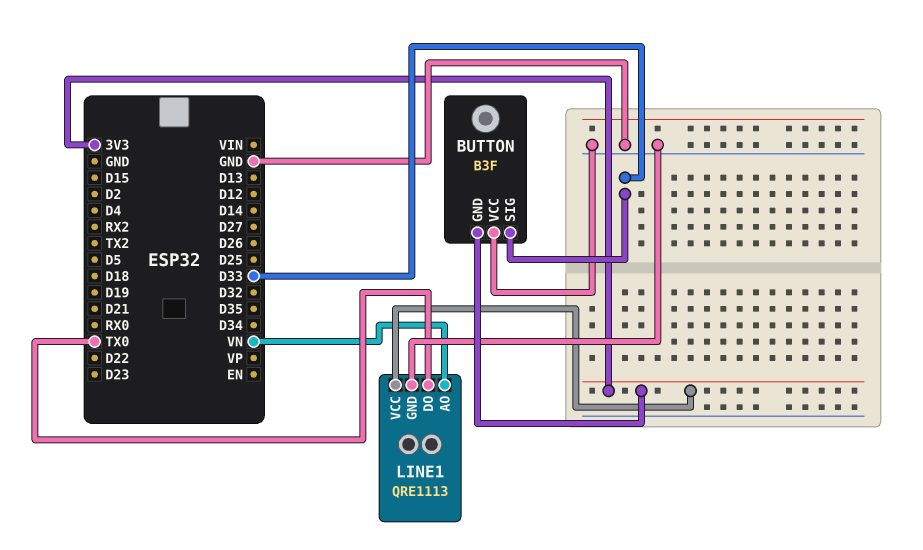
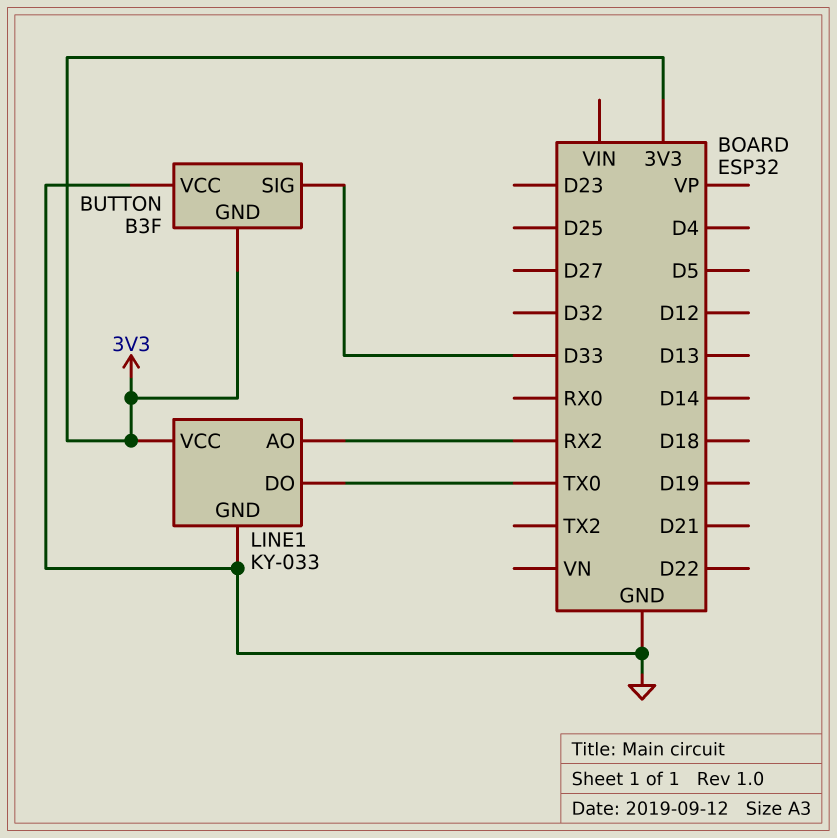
LINE1: QRE1113 -> KY-033
LINE1 pin AO: VN -> RX2

